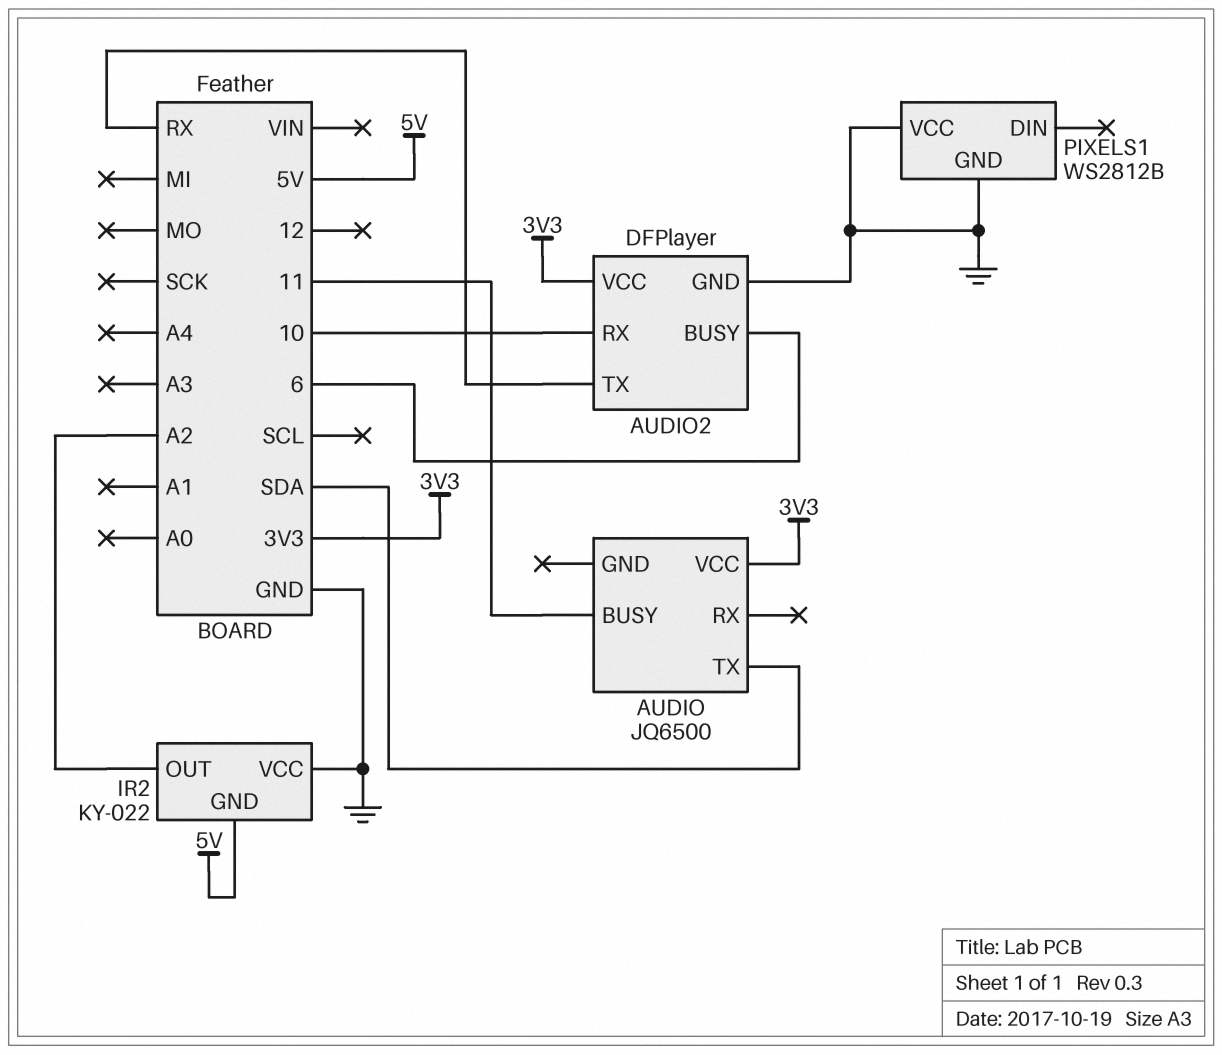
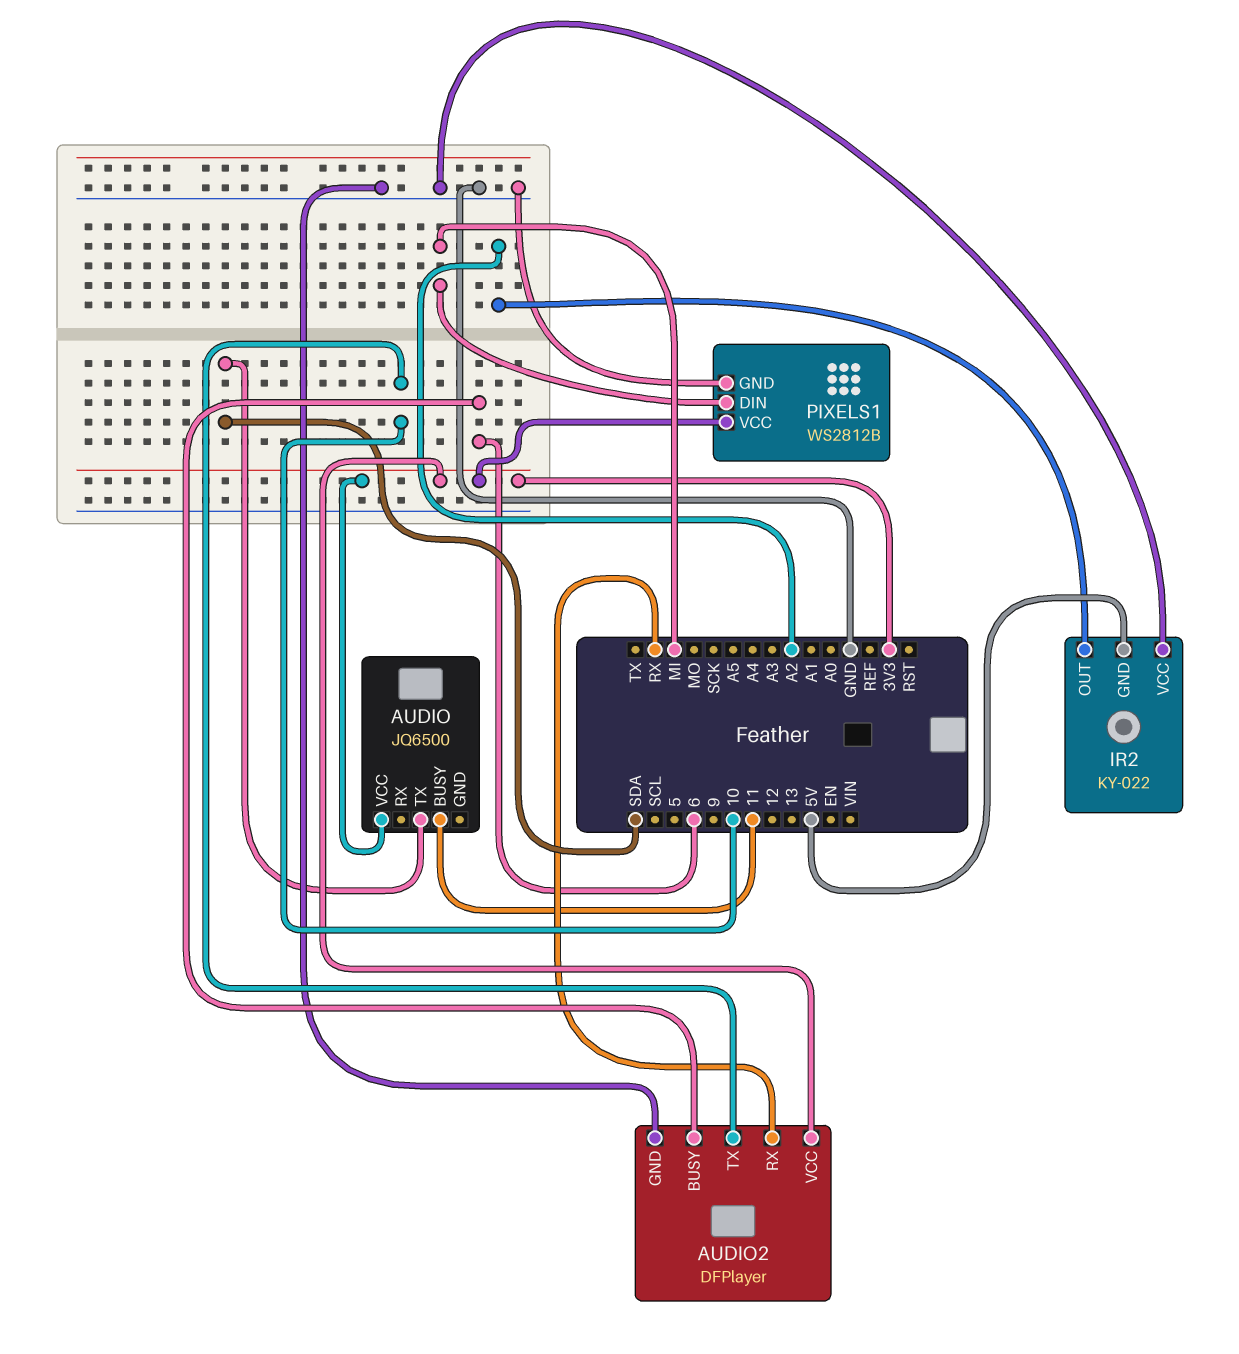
AUDIO2 pin RX: 10 -> RX
AUDIO2 pin TX: RX -> 10
PIXELS1 pin DIN: none -> MI
PIXELS1 pin VCC: GND -> 3V3

